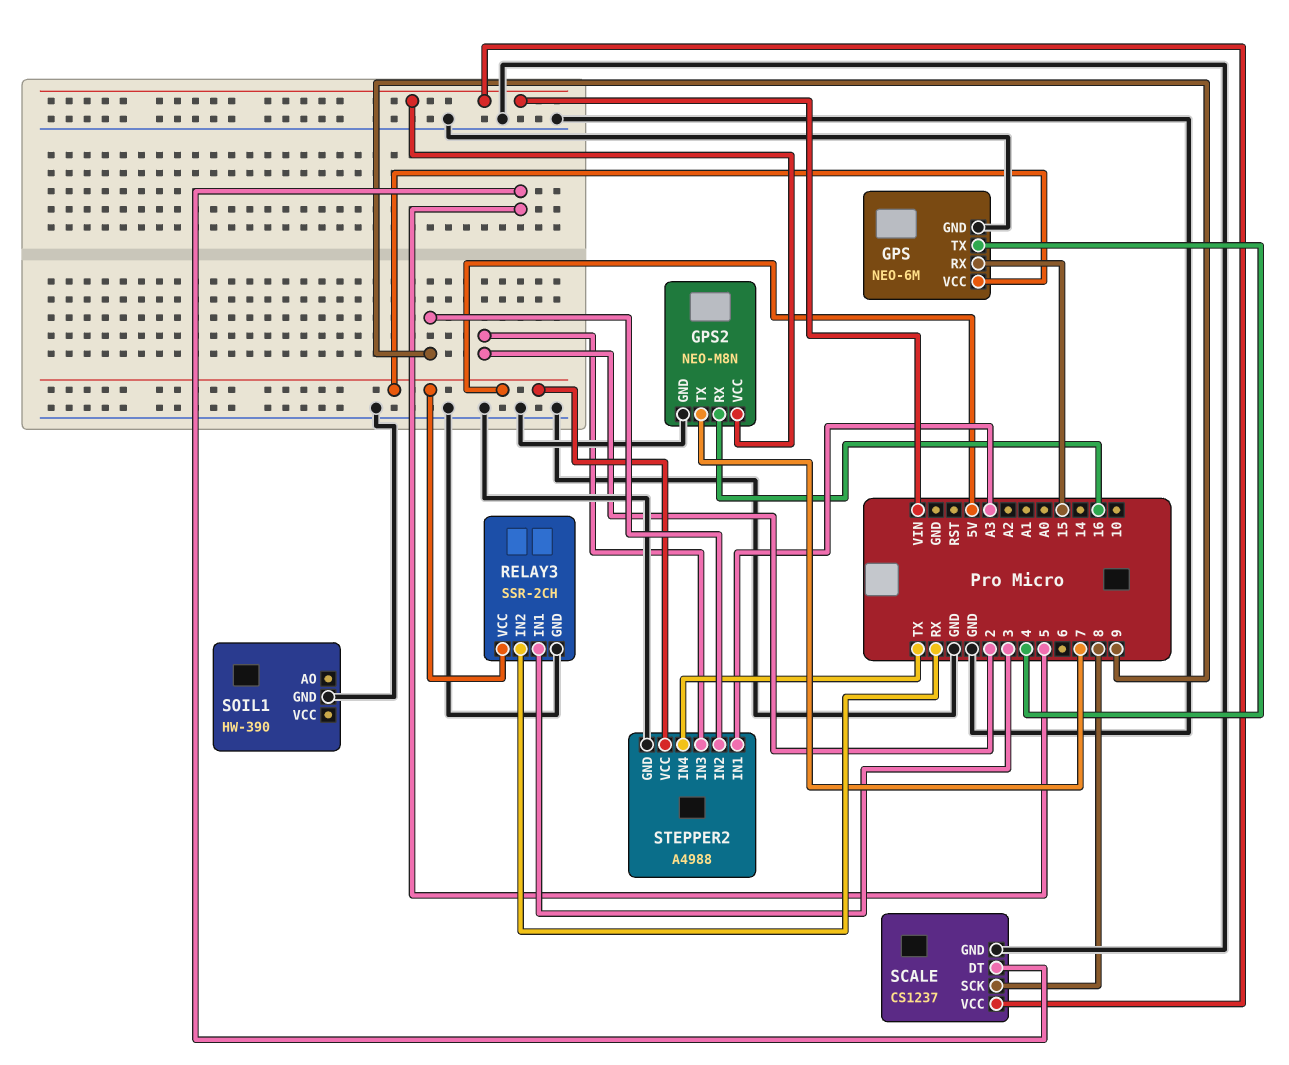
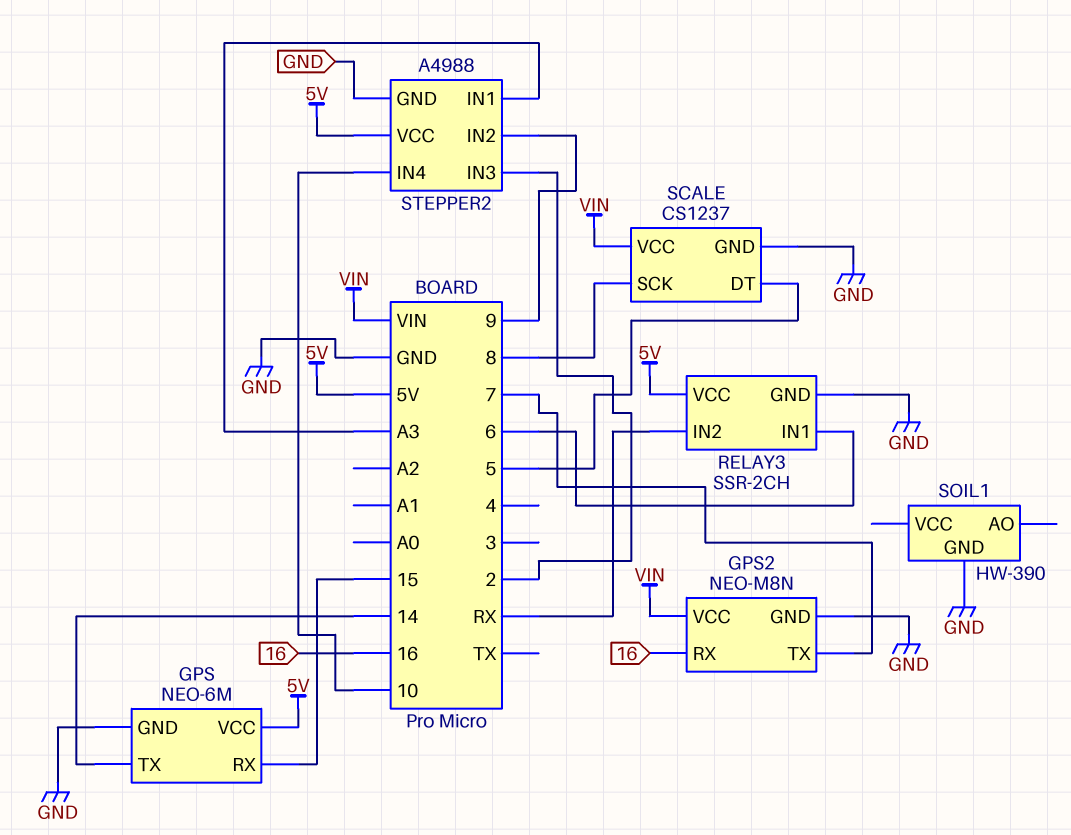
GPS pin TX: 4 -> 14
RELAY3 pin IN1: 3 -> 6
STEPPER2 pin IN4: TX -> 10

